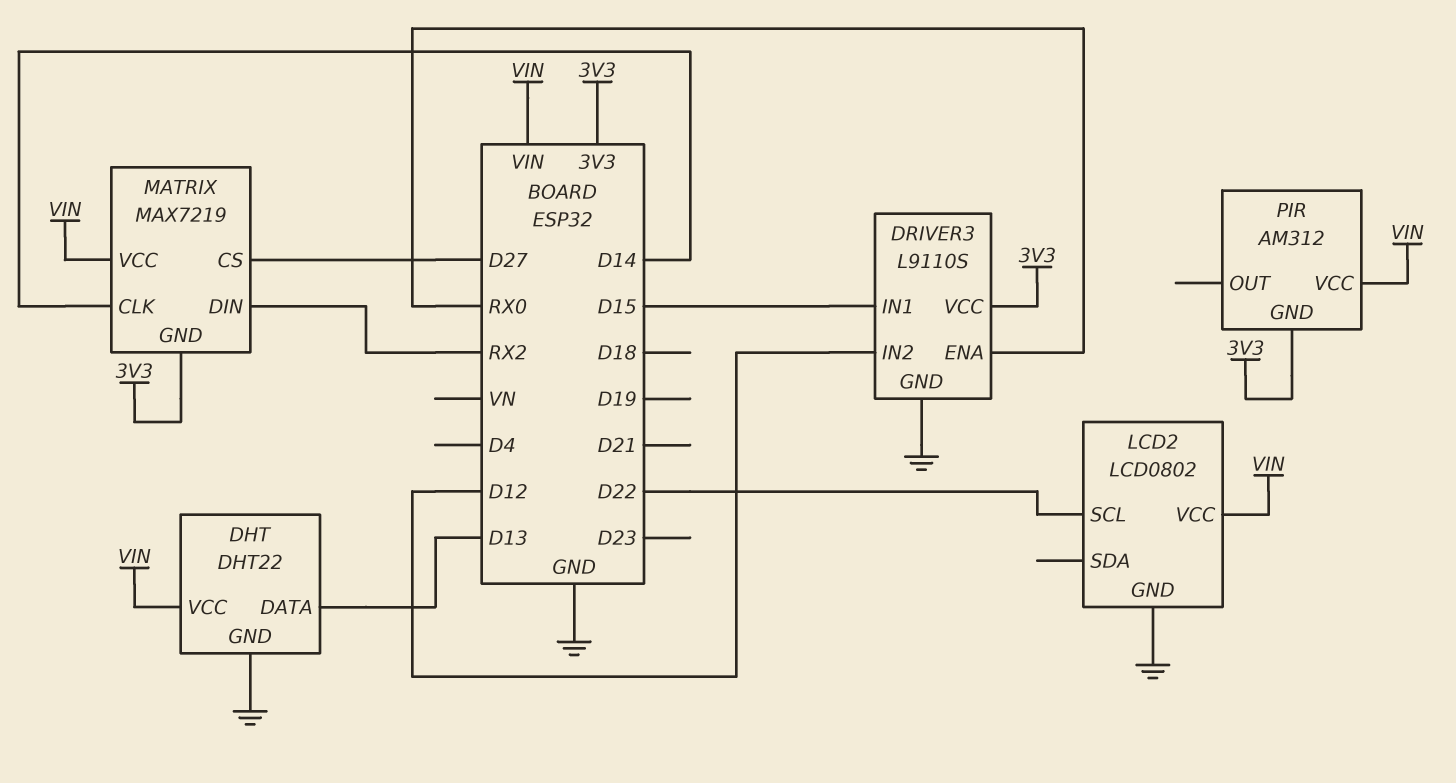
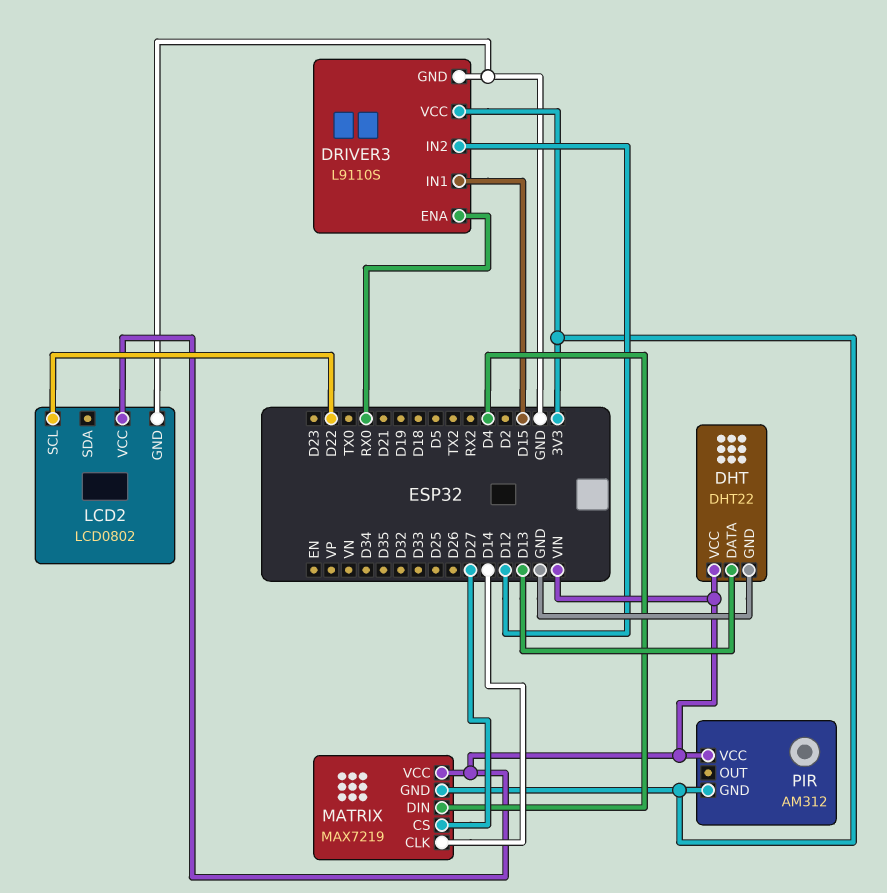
MATRIX pin DIN: RX2 -> D4

